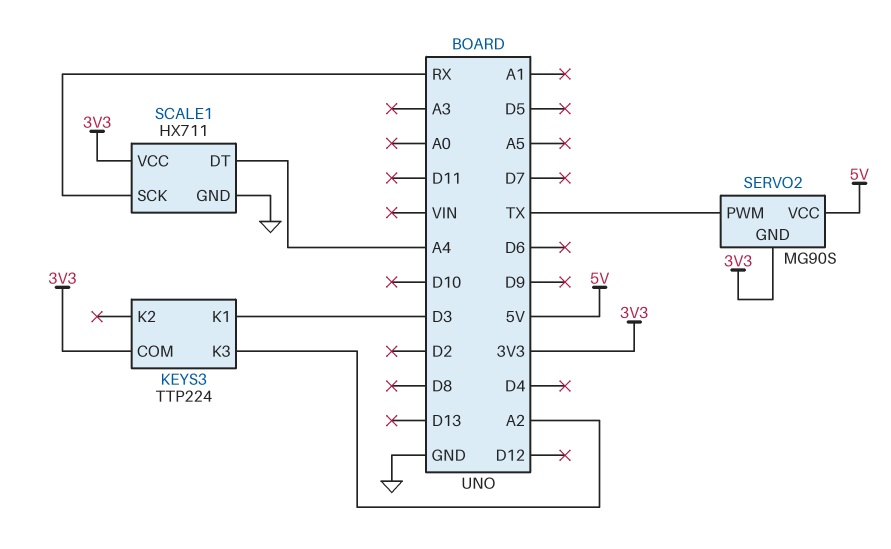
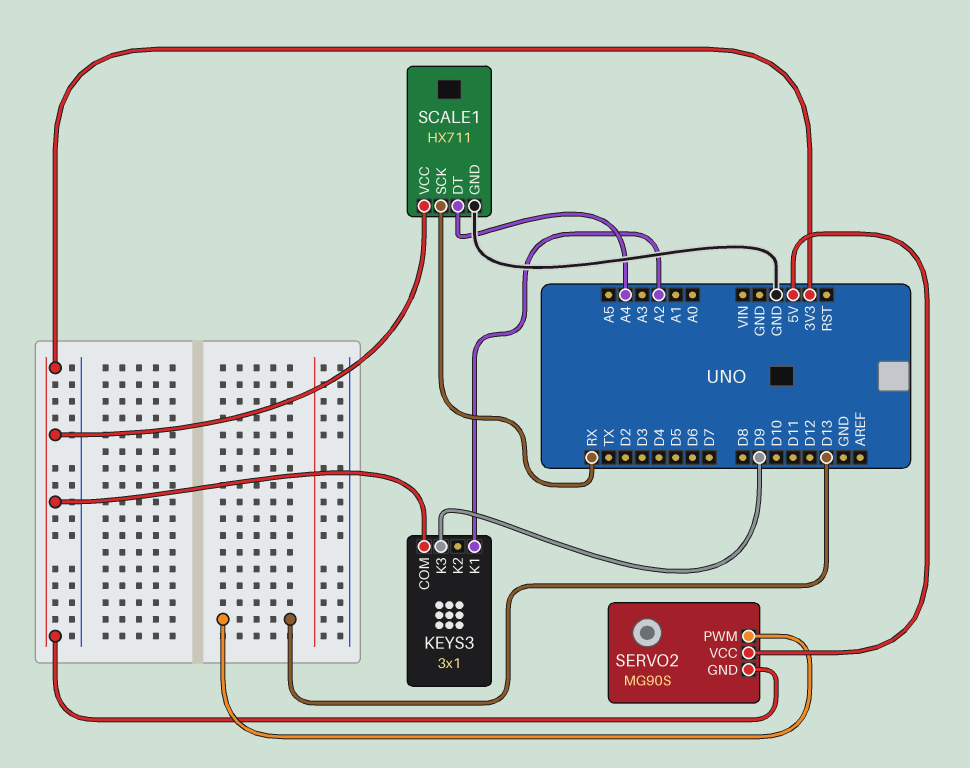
KEYS3: TTP224 -> 3x1
KEYS3 pin K1: D3 -> A2
KEYS3 pin K3: A2 -> D9
SERVO2 pin PWM: TX -> D13

